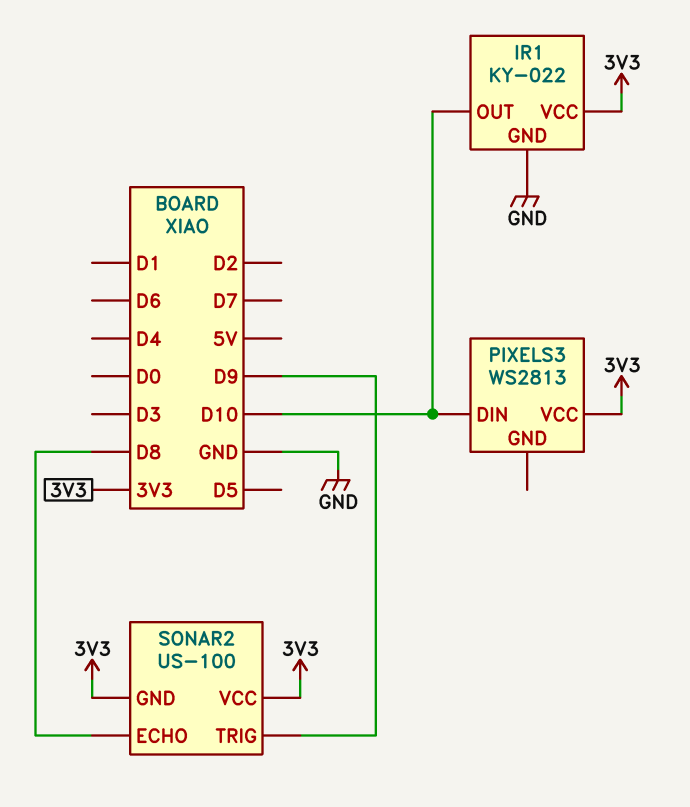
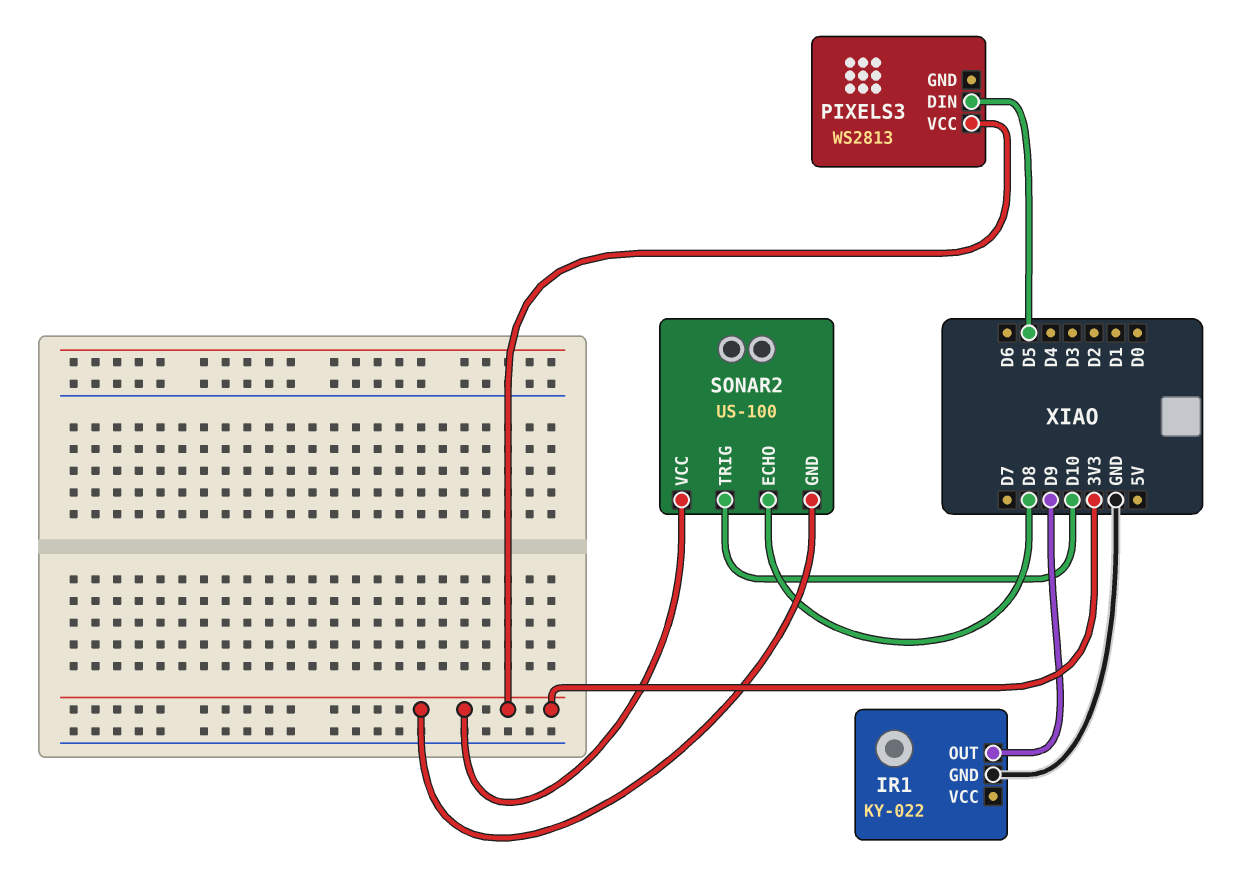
IR1 pin OUT: D10 -> D9
IR1 pin VCC: 3V3 -> none
PIXELS3 pin DIN: D10 -> D5
SONAR2 pin TRIG: D9 -> D10

